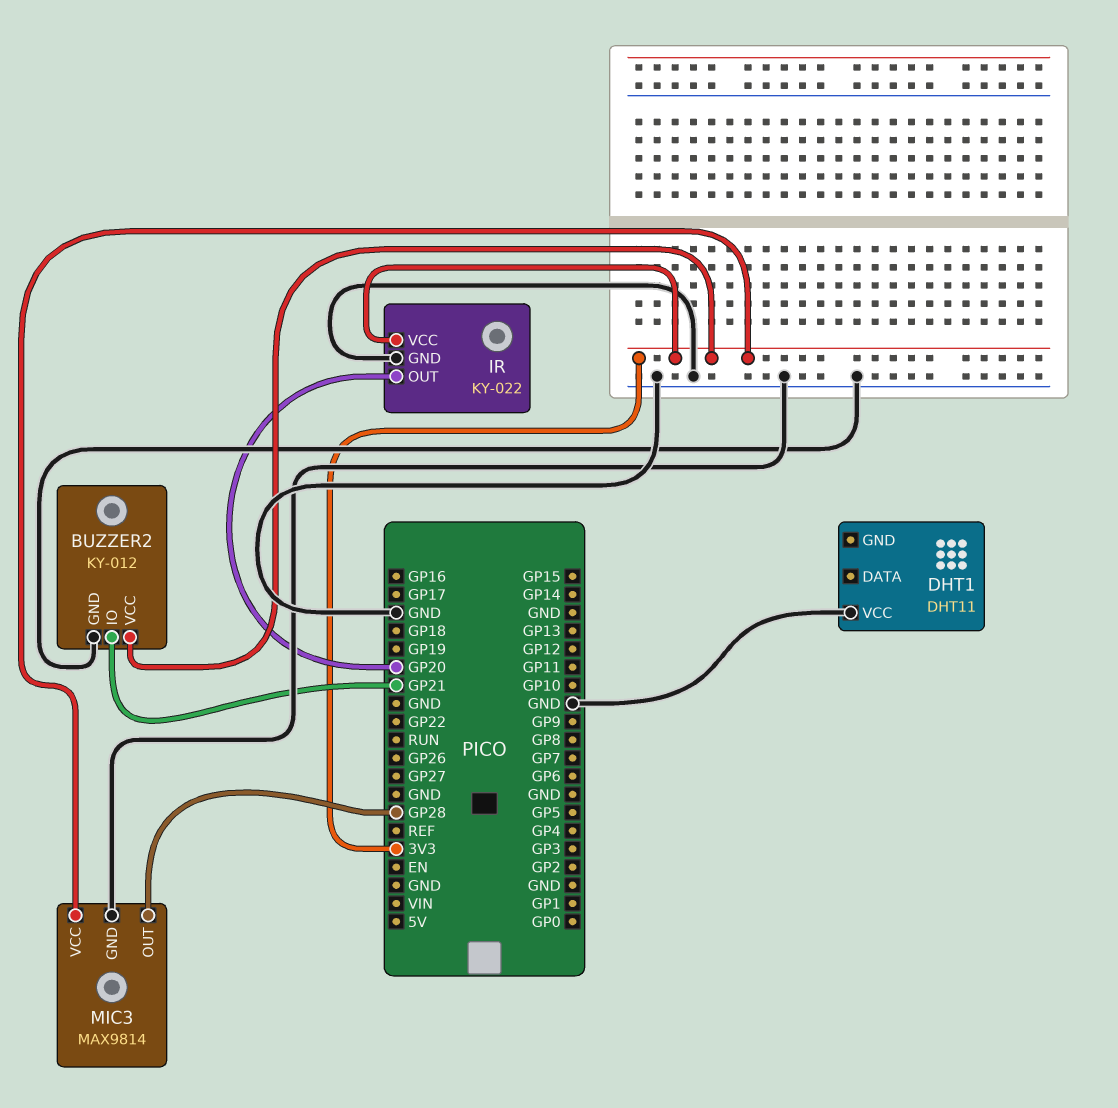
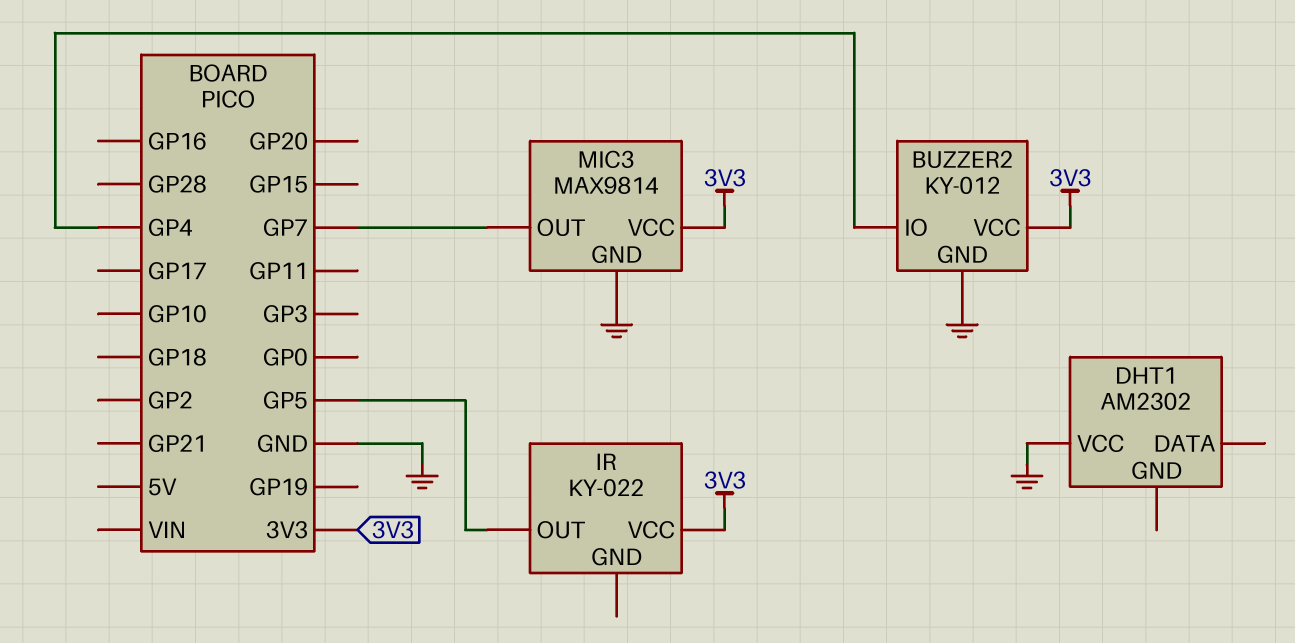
BUZZER2 pin IO: GP21 -> GP4
DHT1: DHT11 -> AM2302
IR pin GND: GND -> none
IR pin OUT: GP20 -> GP5
MIC3 pin OUT: GP28 -> GP7

